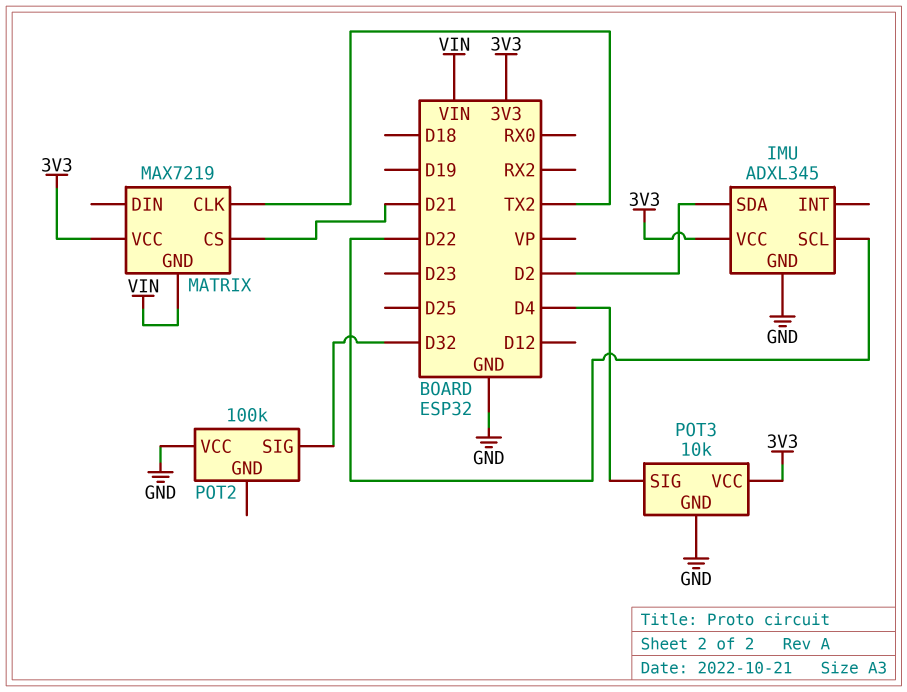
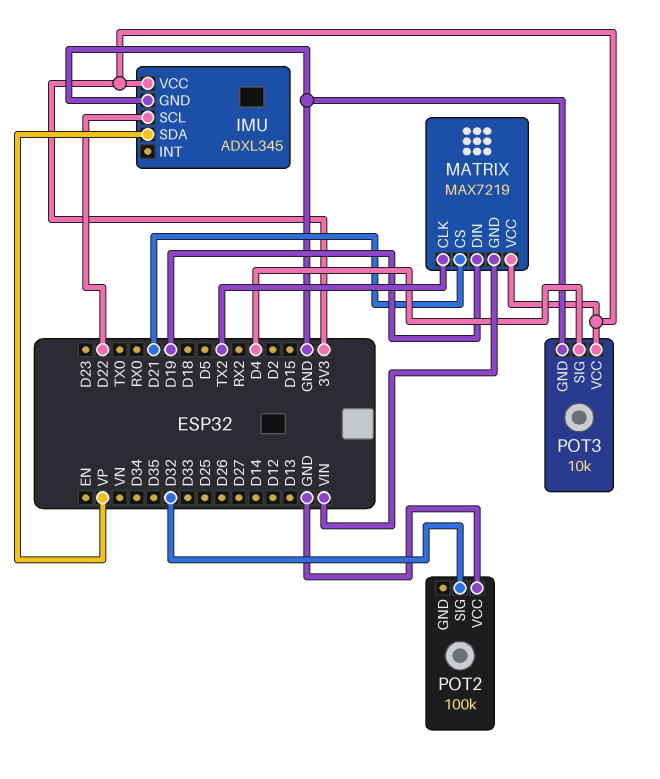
IMU pin SDA: D2 -> VP
MATRIX pin DIN: none -> D19

